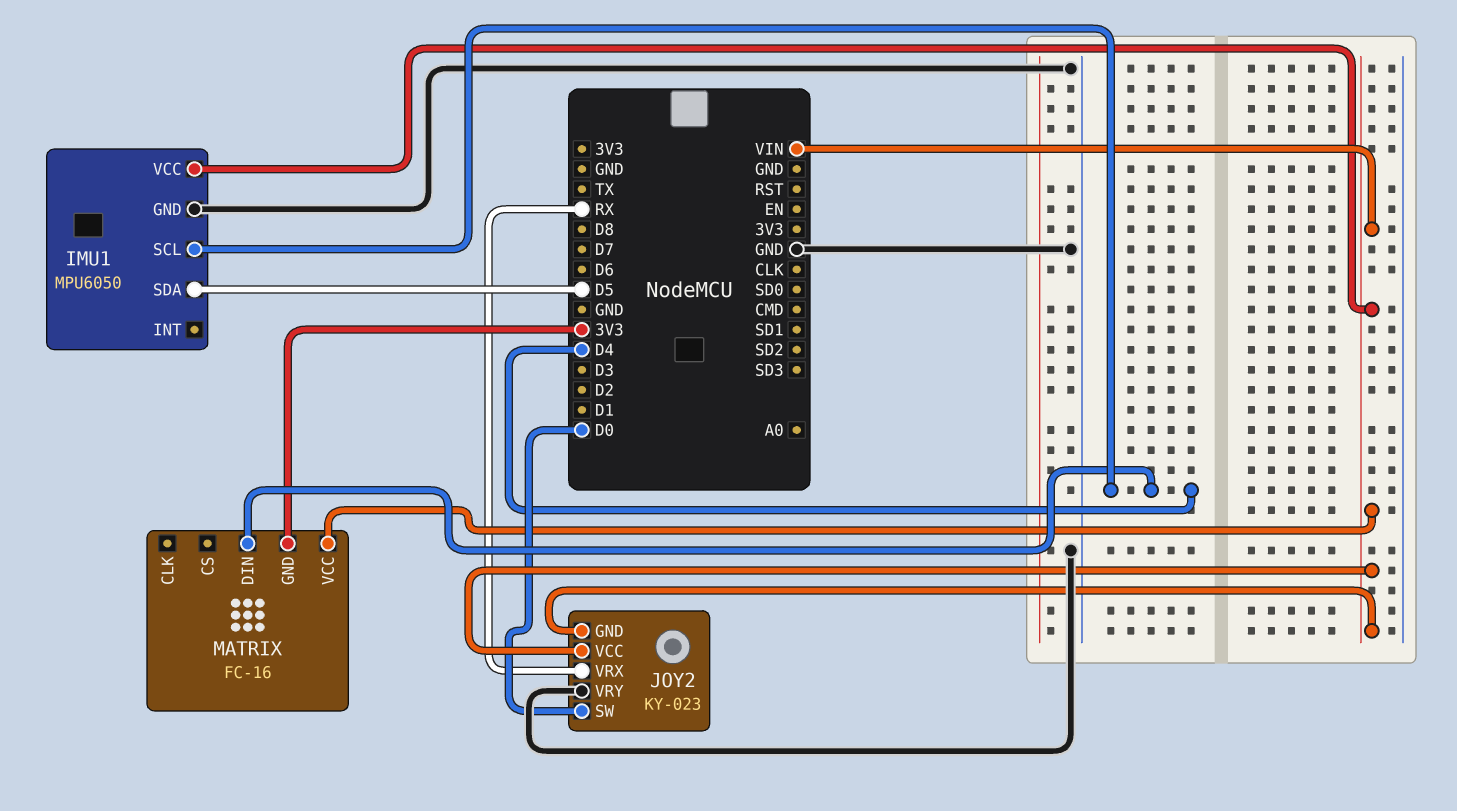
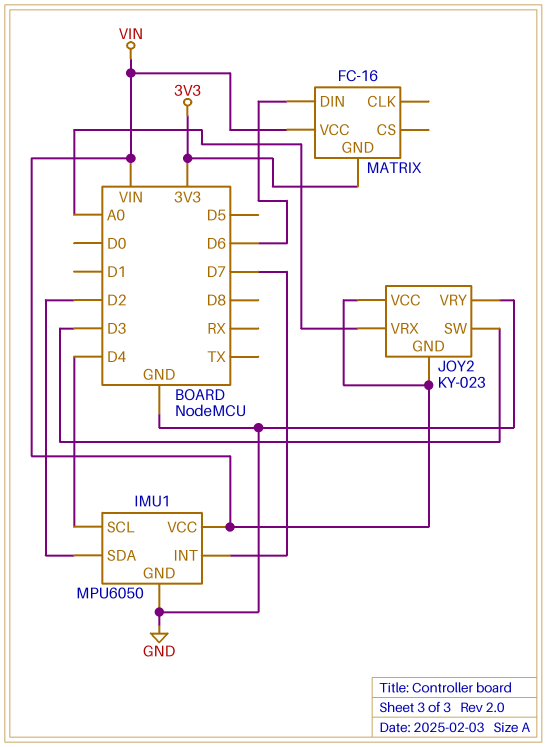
IMU1 pin INT: none -> D7
IMU1 pin SDA: D5 -> D2
JOY2 pin SW: D0 -> D3
JOY2 pin VRX: RX -> A0
MATRIX pin DIN: D4 -> D6

